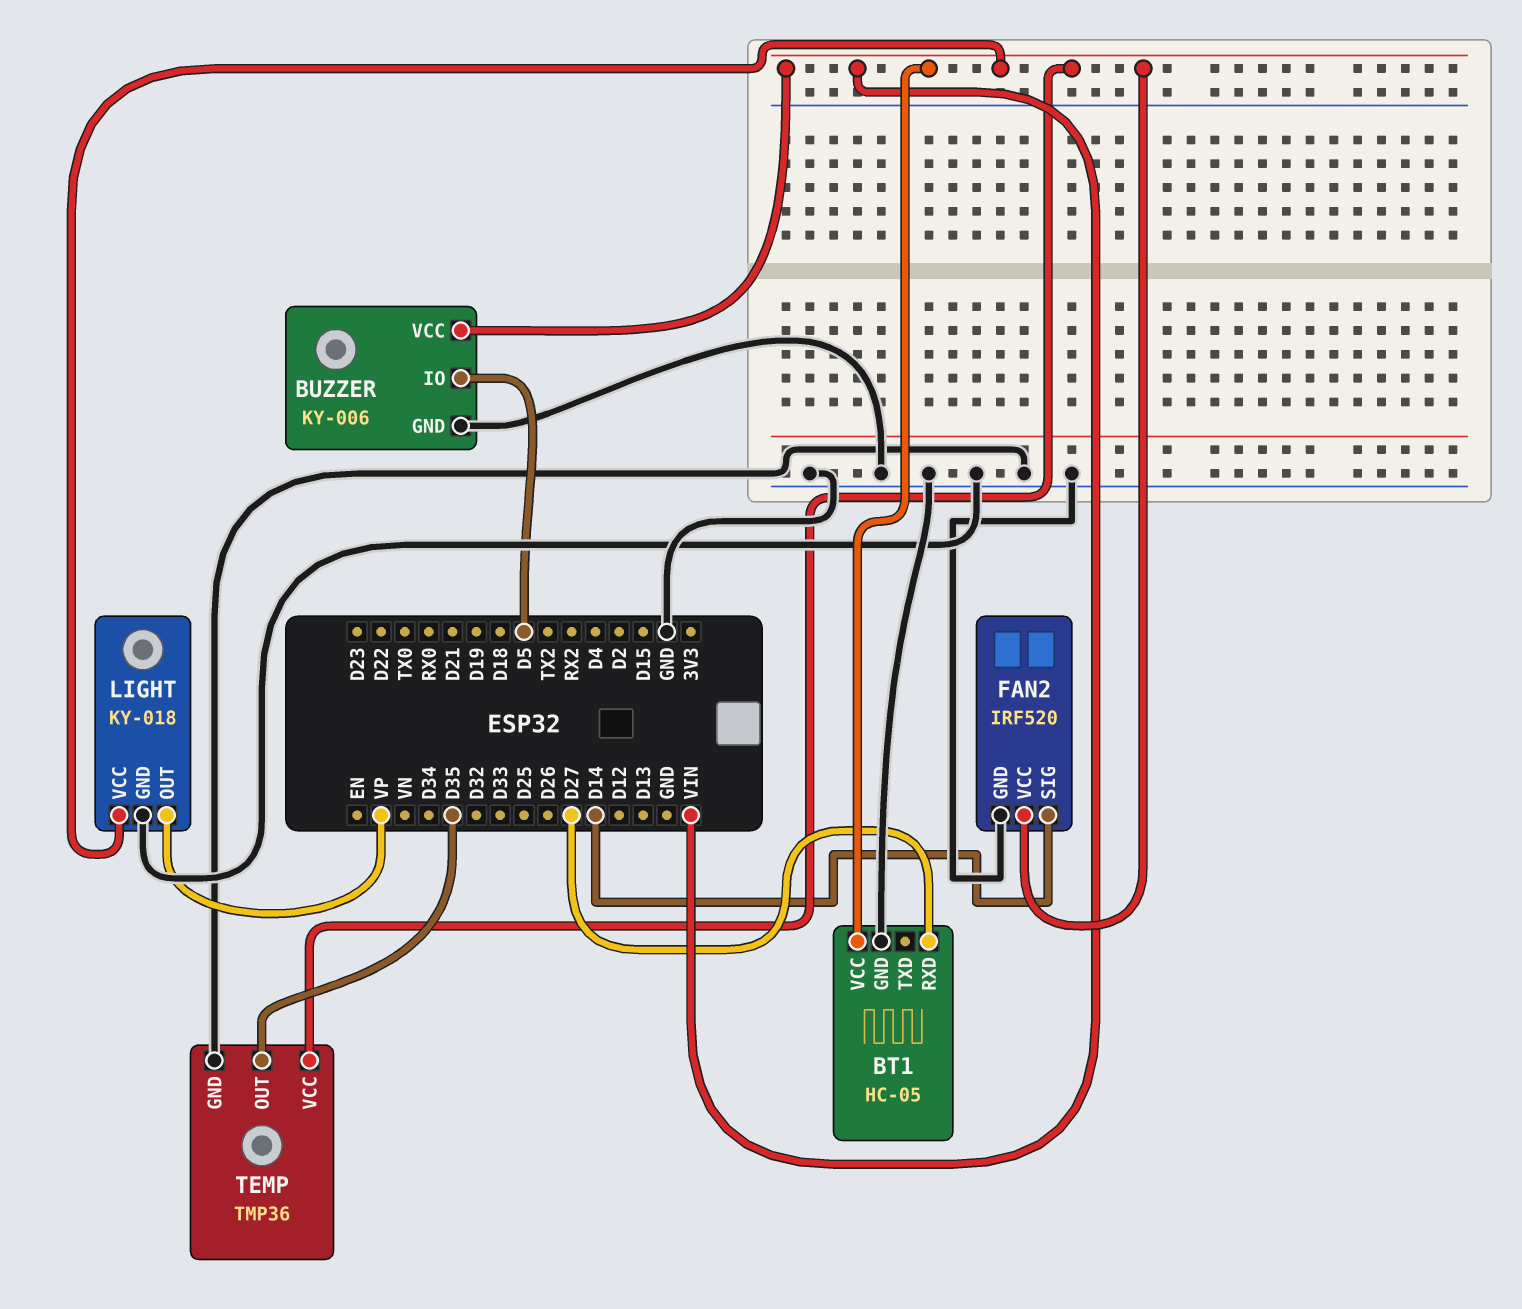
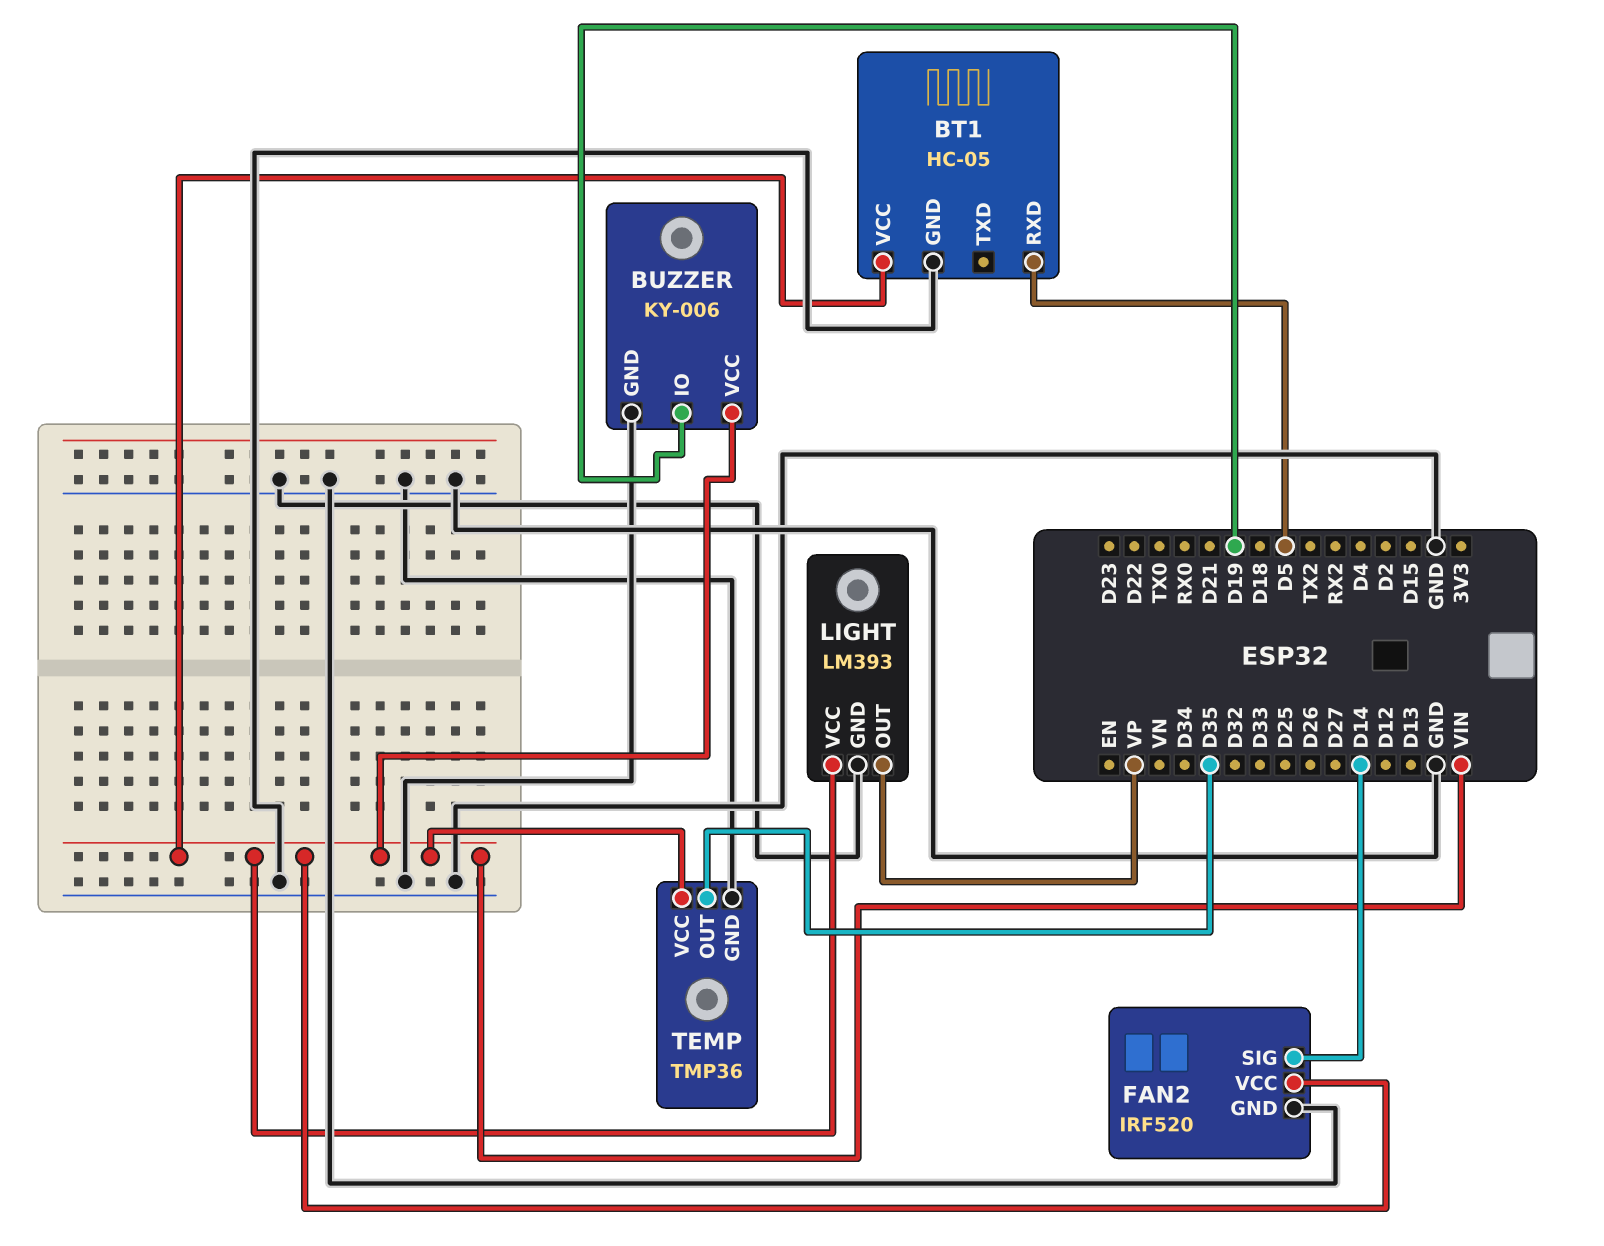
BT1 pin RXD: D27 -> D5
BUZZER pin IO: D5 -> D19
LIGHT: KY-018 -> LM393

